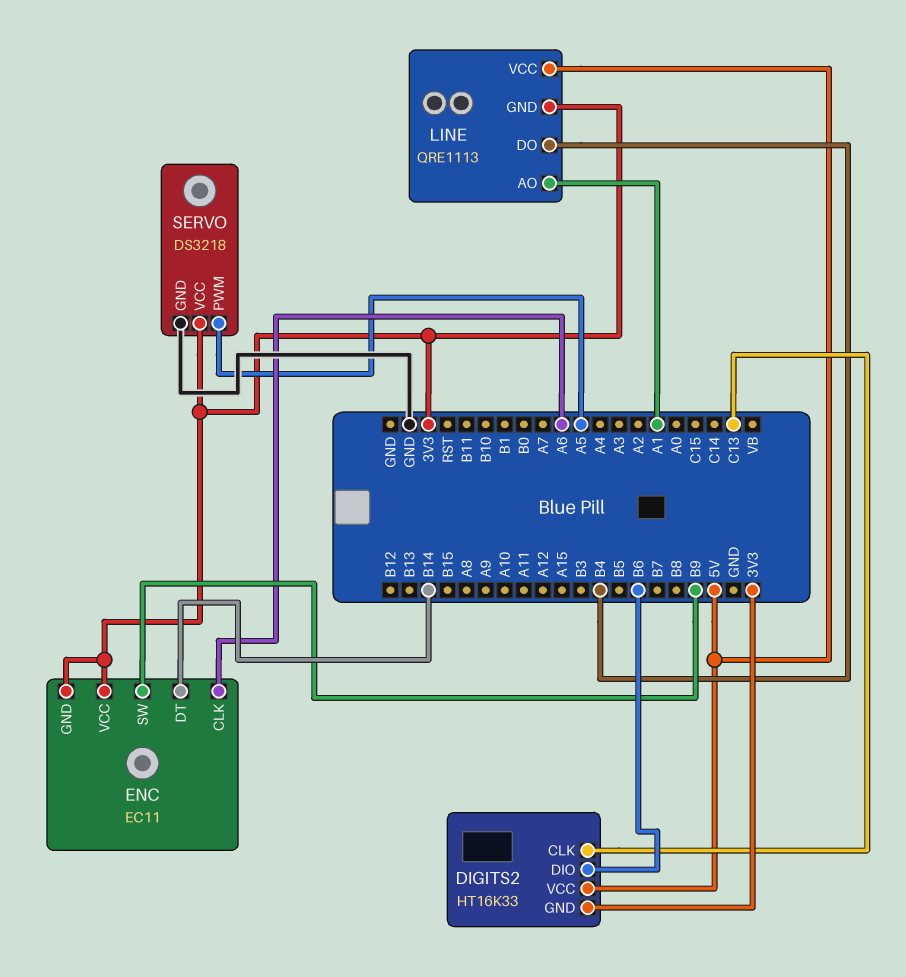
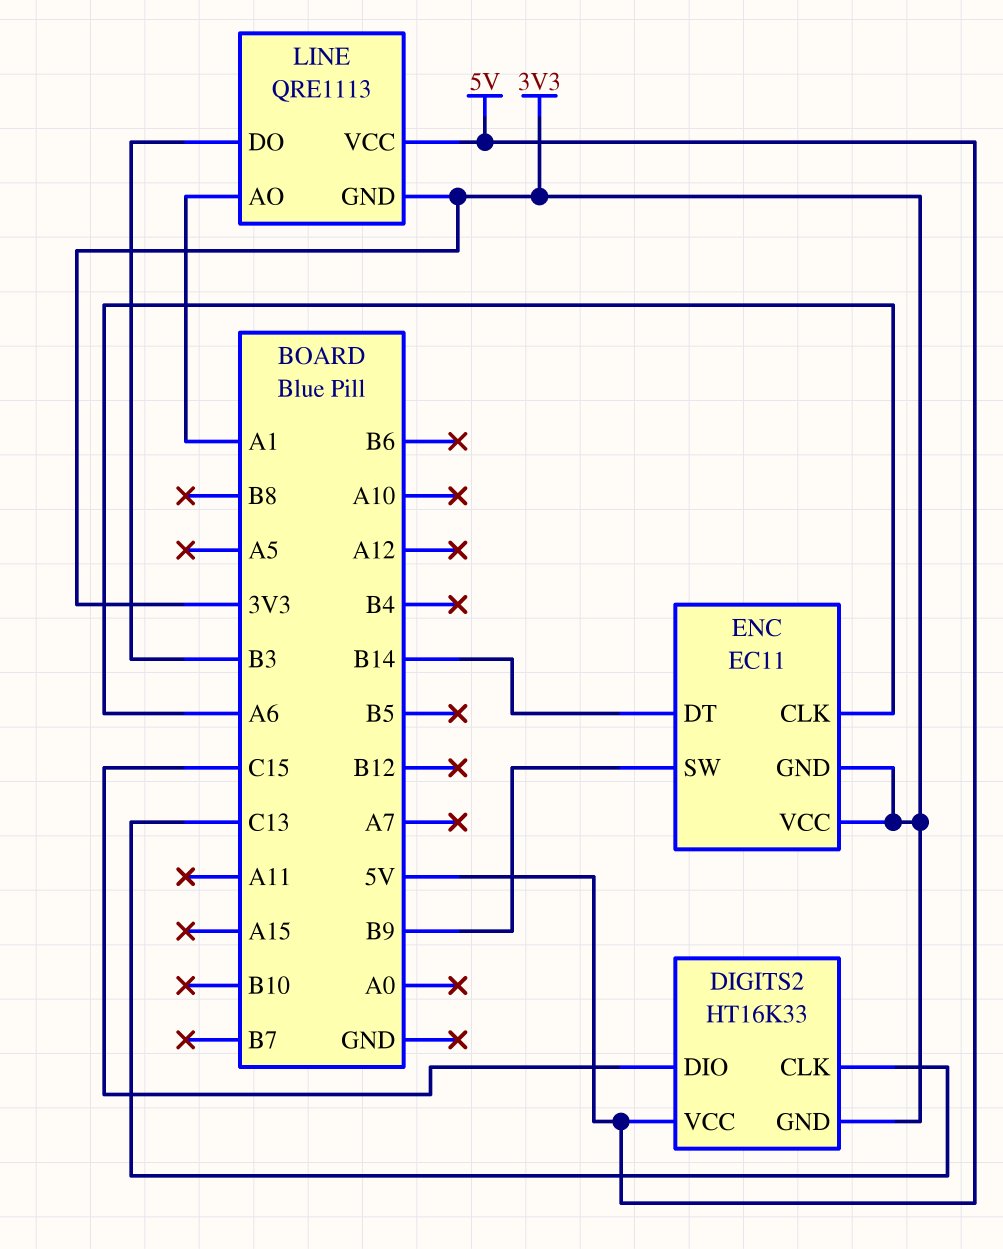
DIGITS2 pin DIO: B6 -> C15
LINE pin DO: B4 -> B3
SERVO: DS3218 -> none
SERVO pin GND: GND -> none
SERVO pin PWM: A5 -> none
SERVO pin VCC: 3V3 -> none

